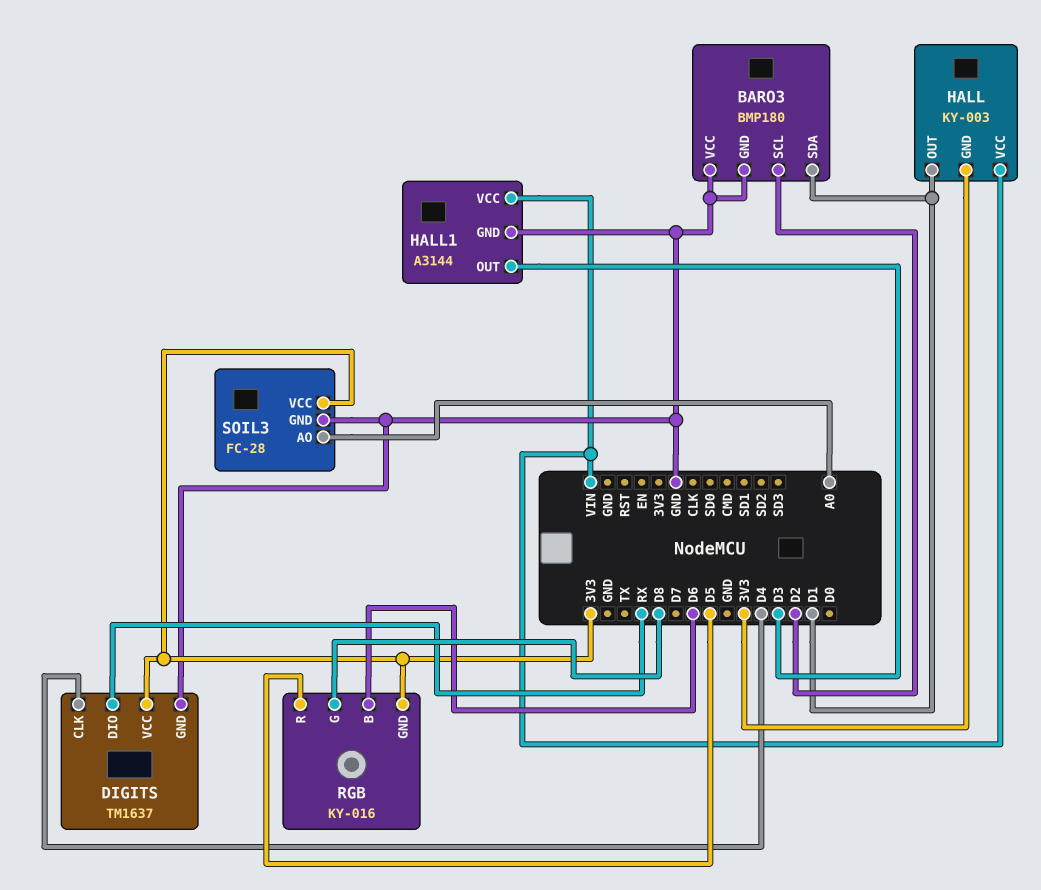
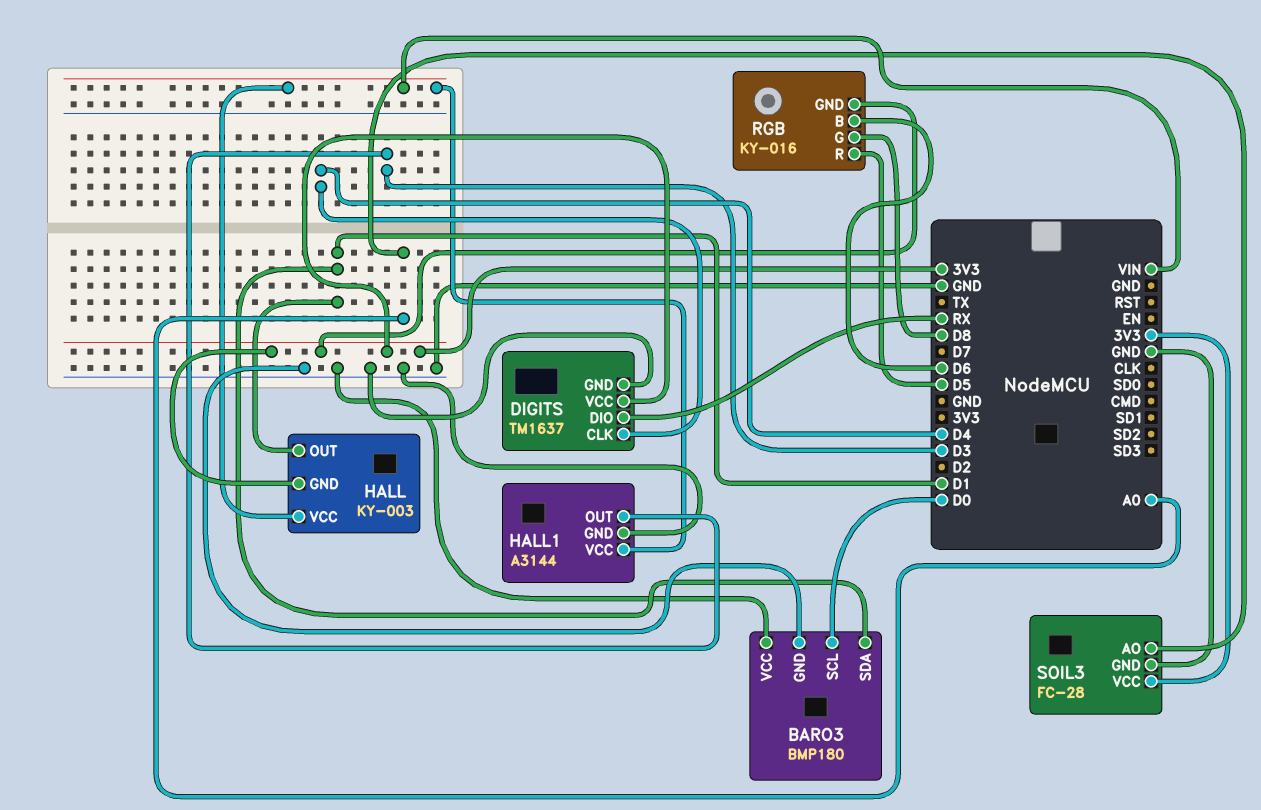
BARO3 pin SCL: D2 -> D0

